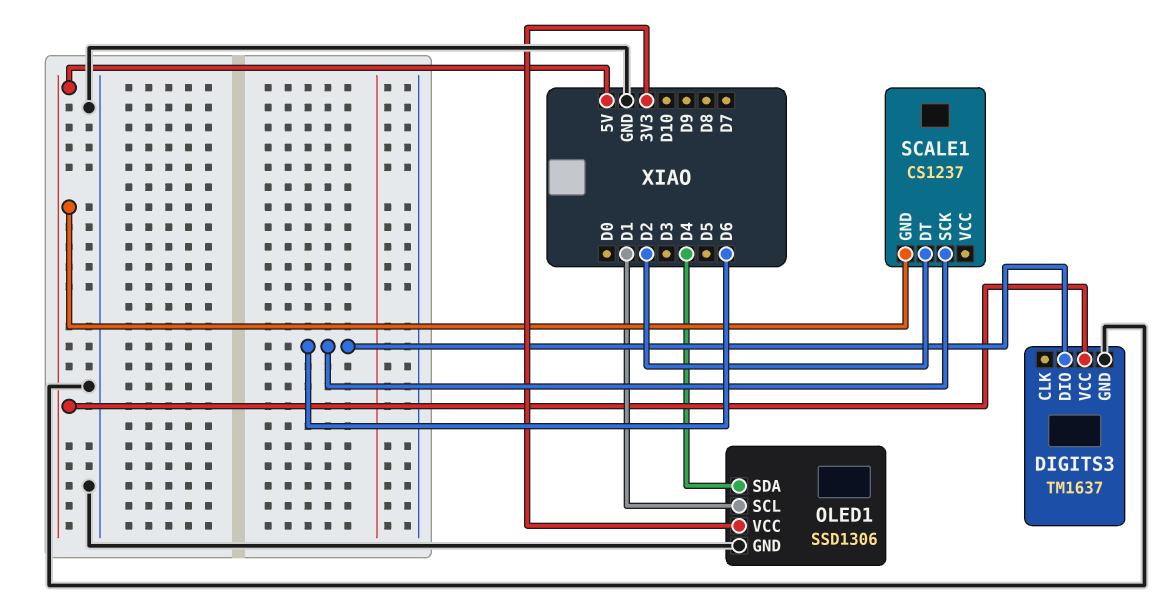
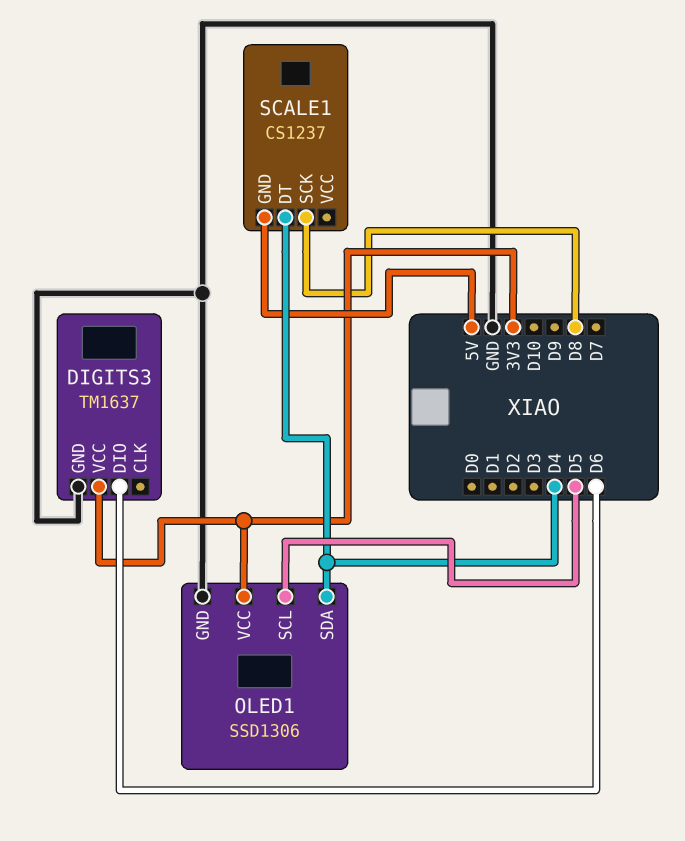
DIGITS3 pin VCC: 5V -> 3V3
OLED1 pin SCL: D1 -> D5
SCALE1 pin DT: D2 -> D4
SCALE1 pin SCK: D6 -> D8

